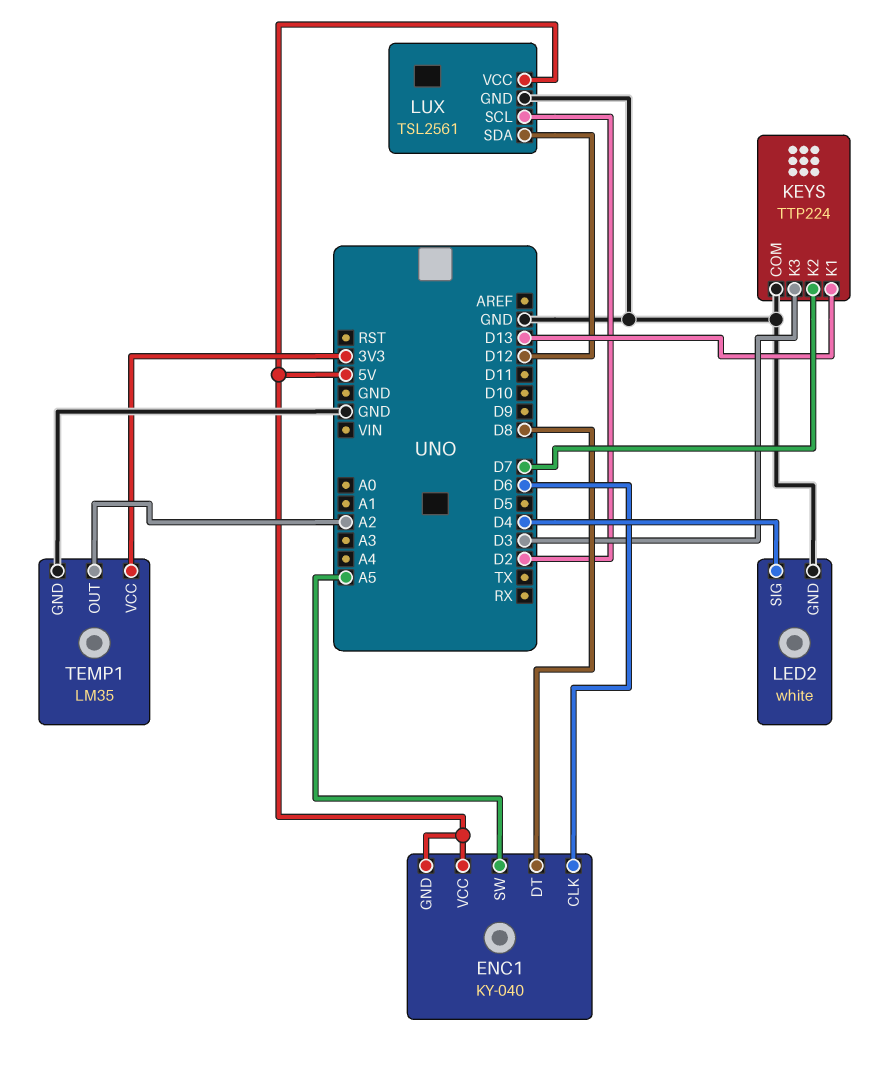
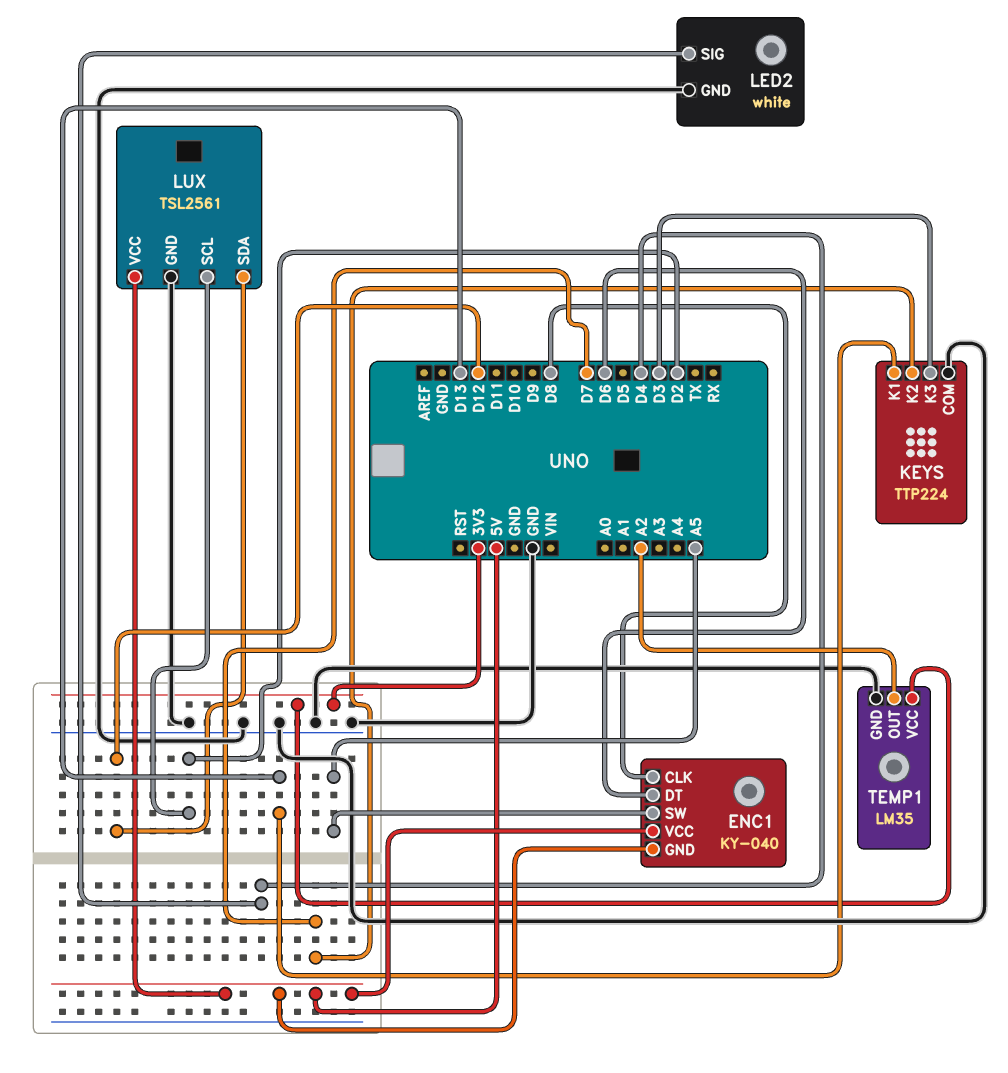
ENC1 pin CLK: D6 -> D8
ENC1 pin DT: D8 -> D6

